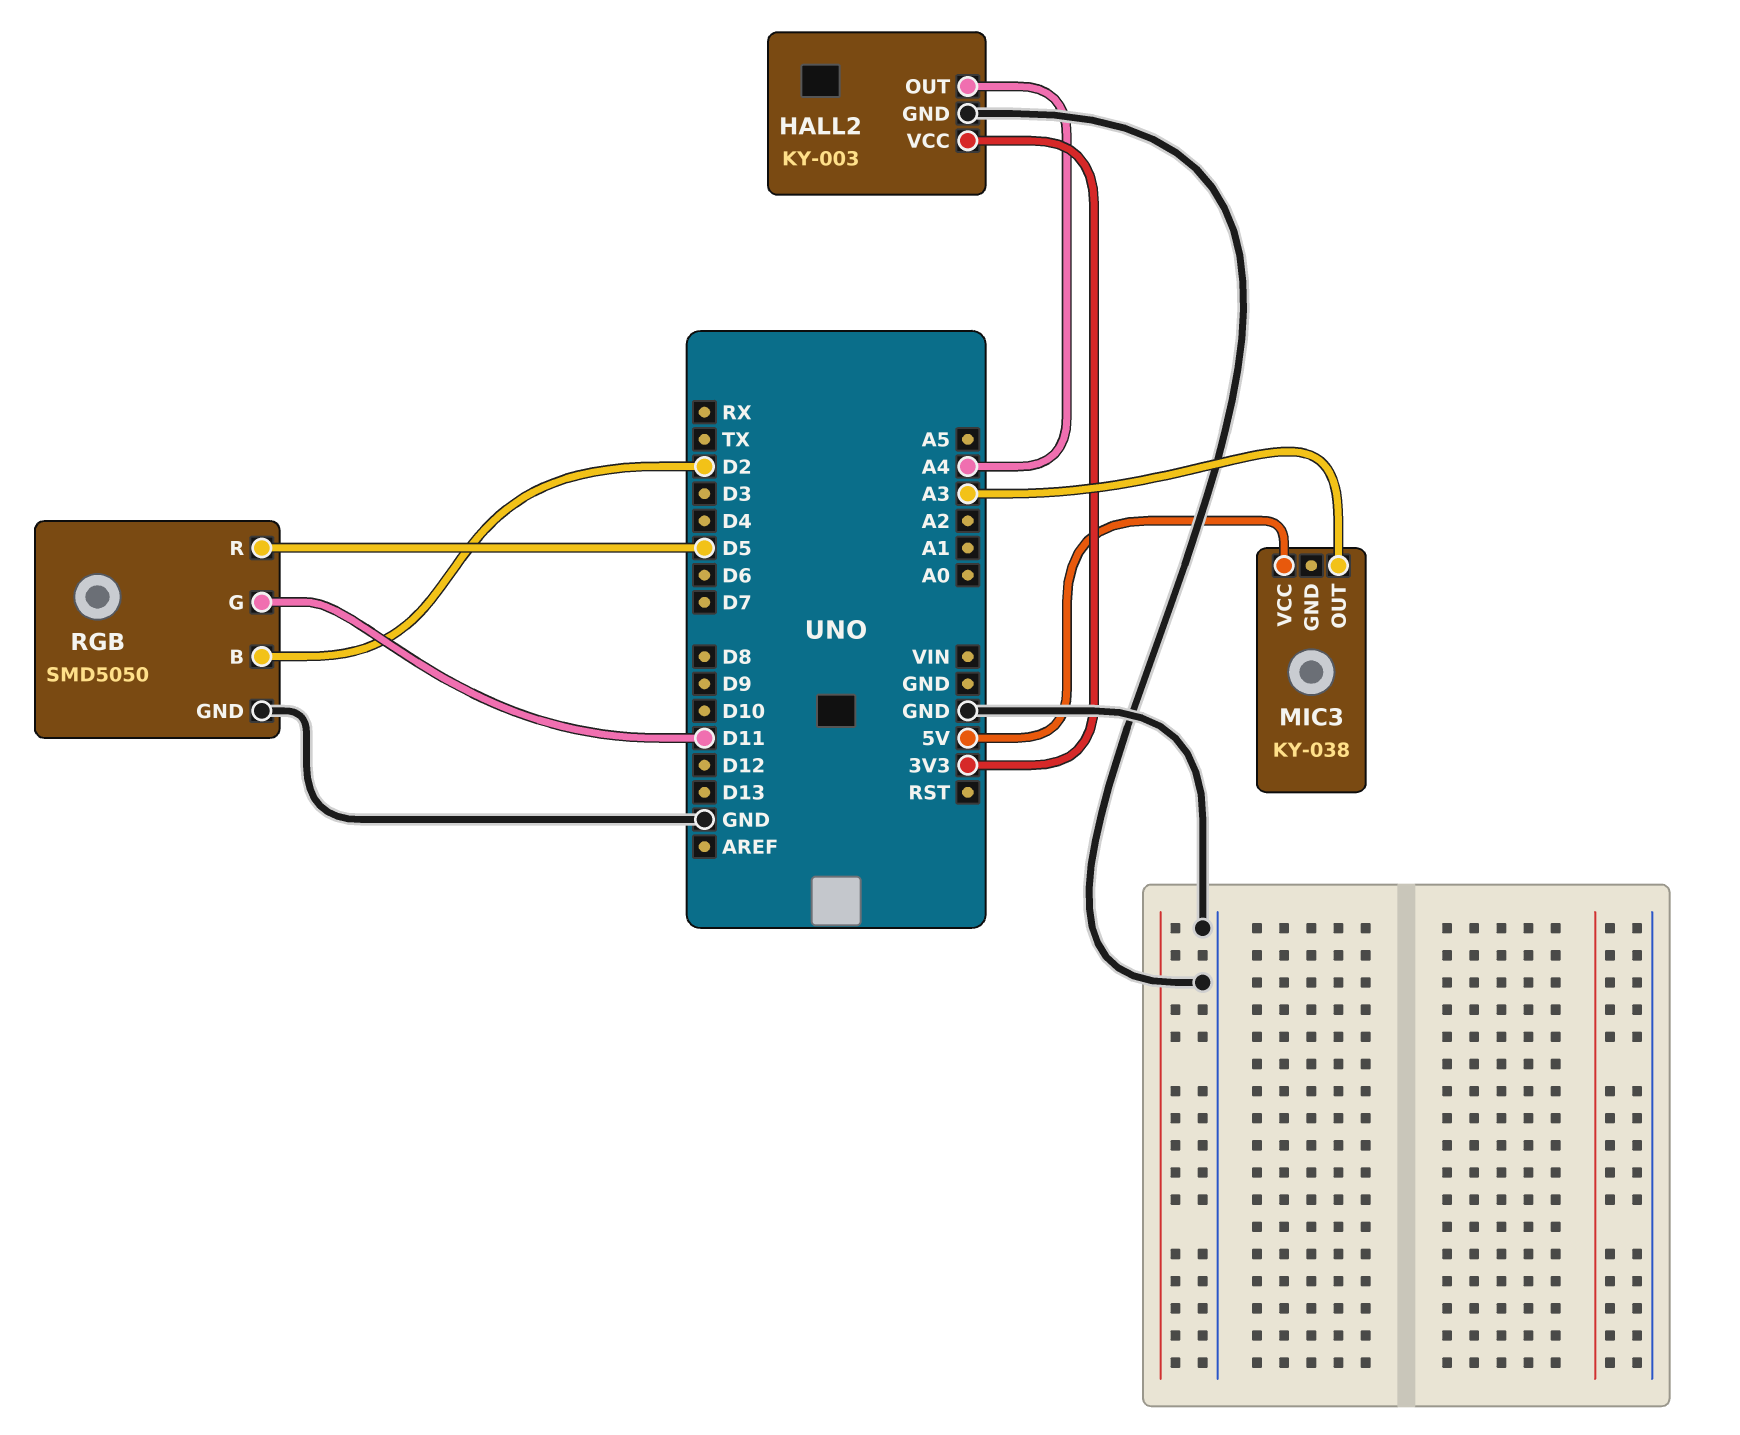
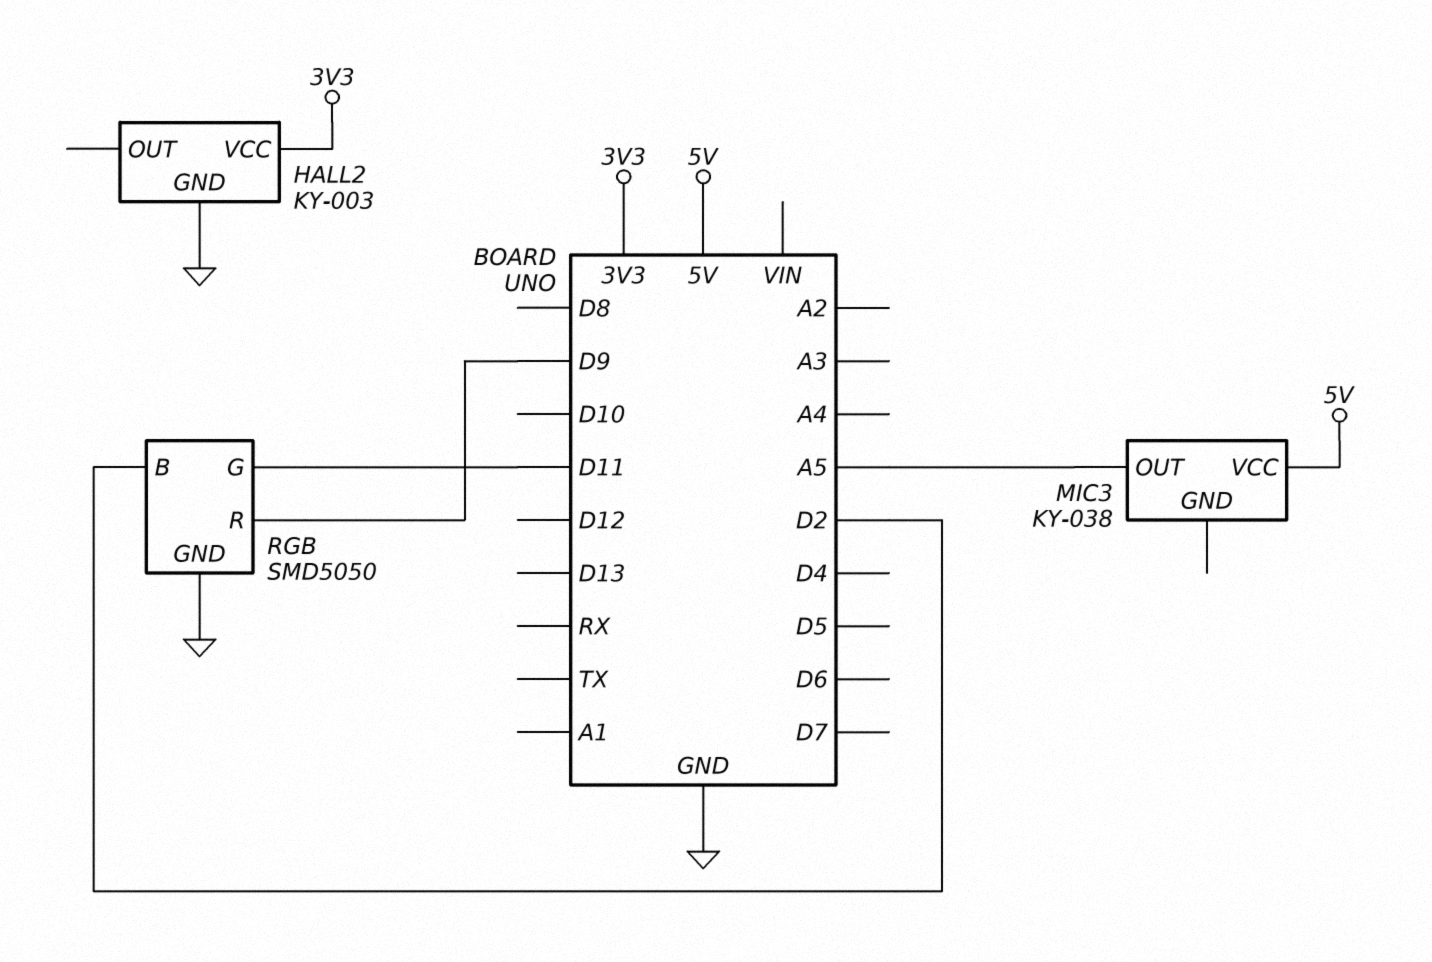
HALL2 pin OUT: A4 -> none
MIC3 pin OUT: A3 -> A5
RGB pin R: D5 -> D9

